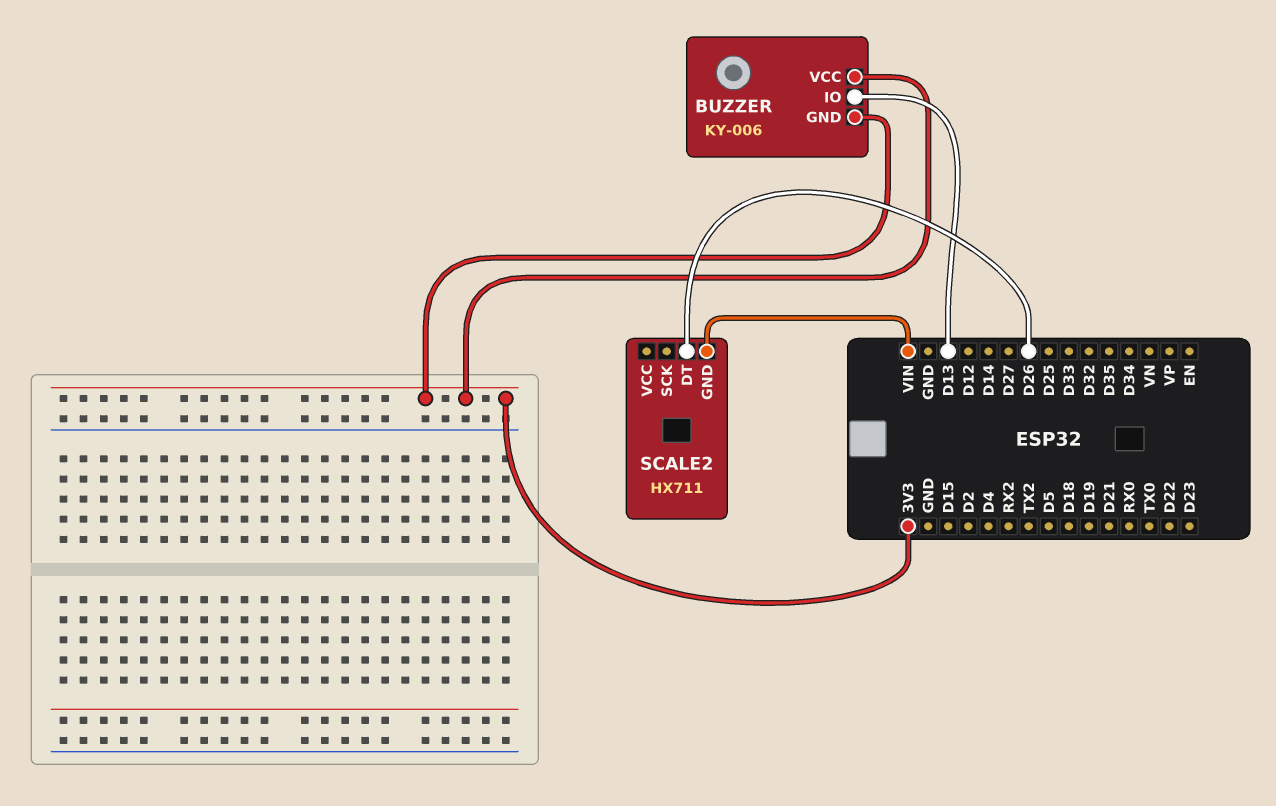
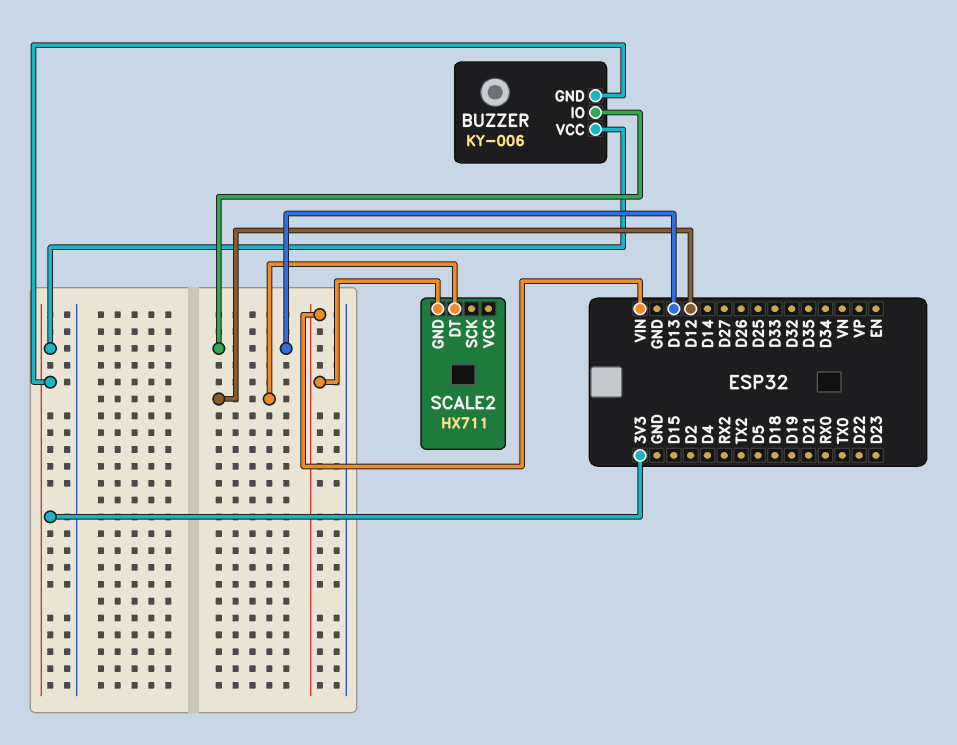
SCALE2 pin DT: D26 -> D12

